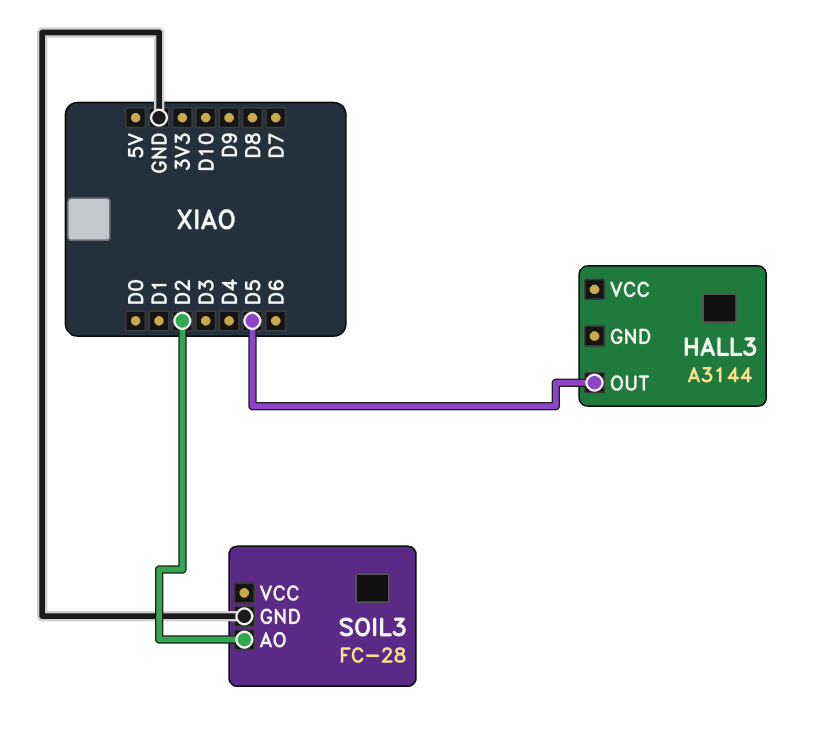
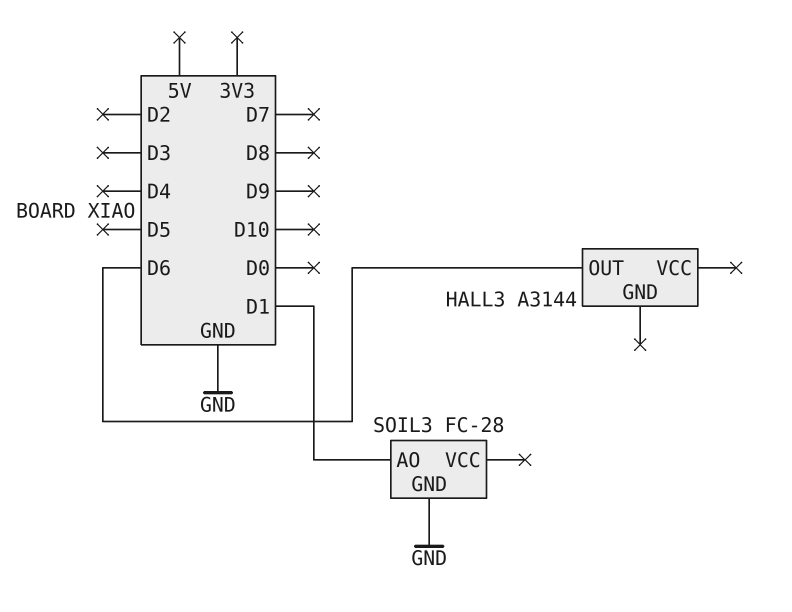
HALL3 pin OUT: D5 -> D6
SOIL3 pin AO: D2 -> D1

